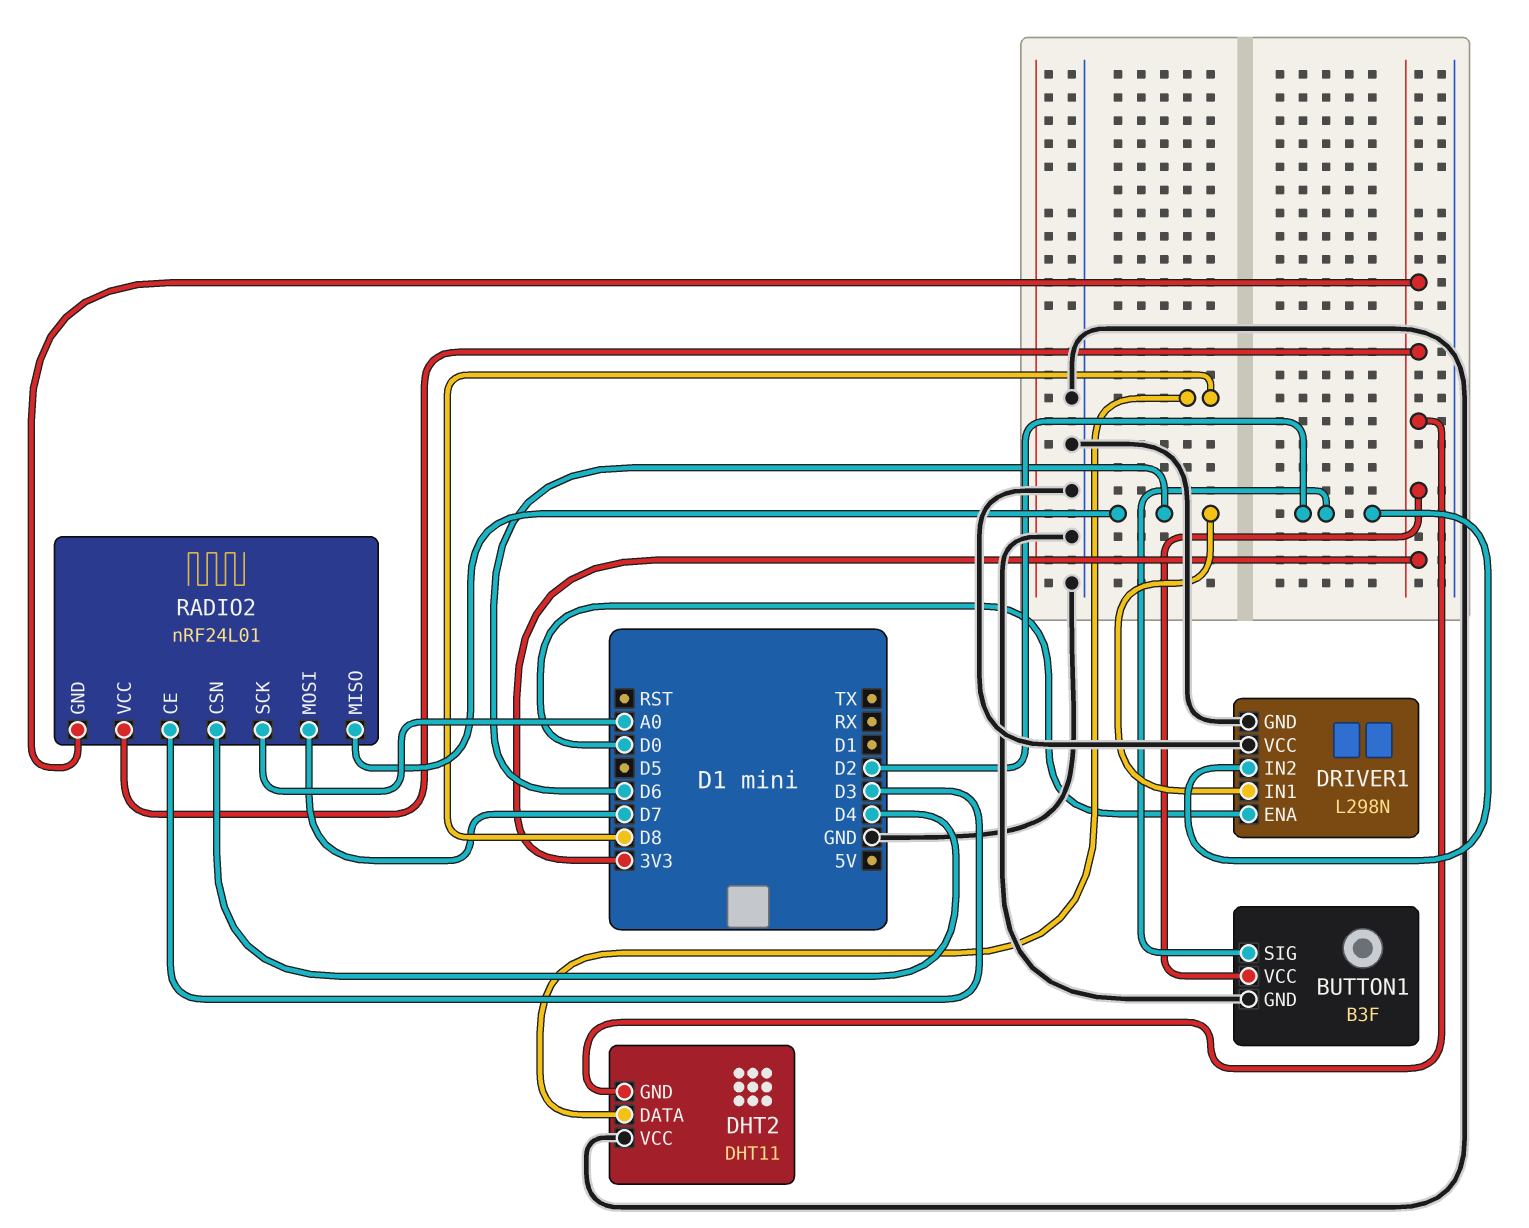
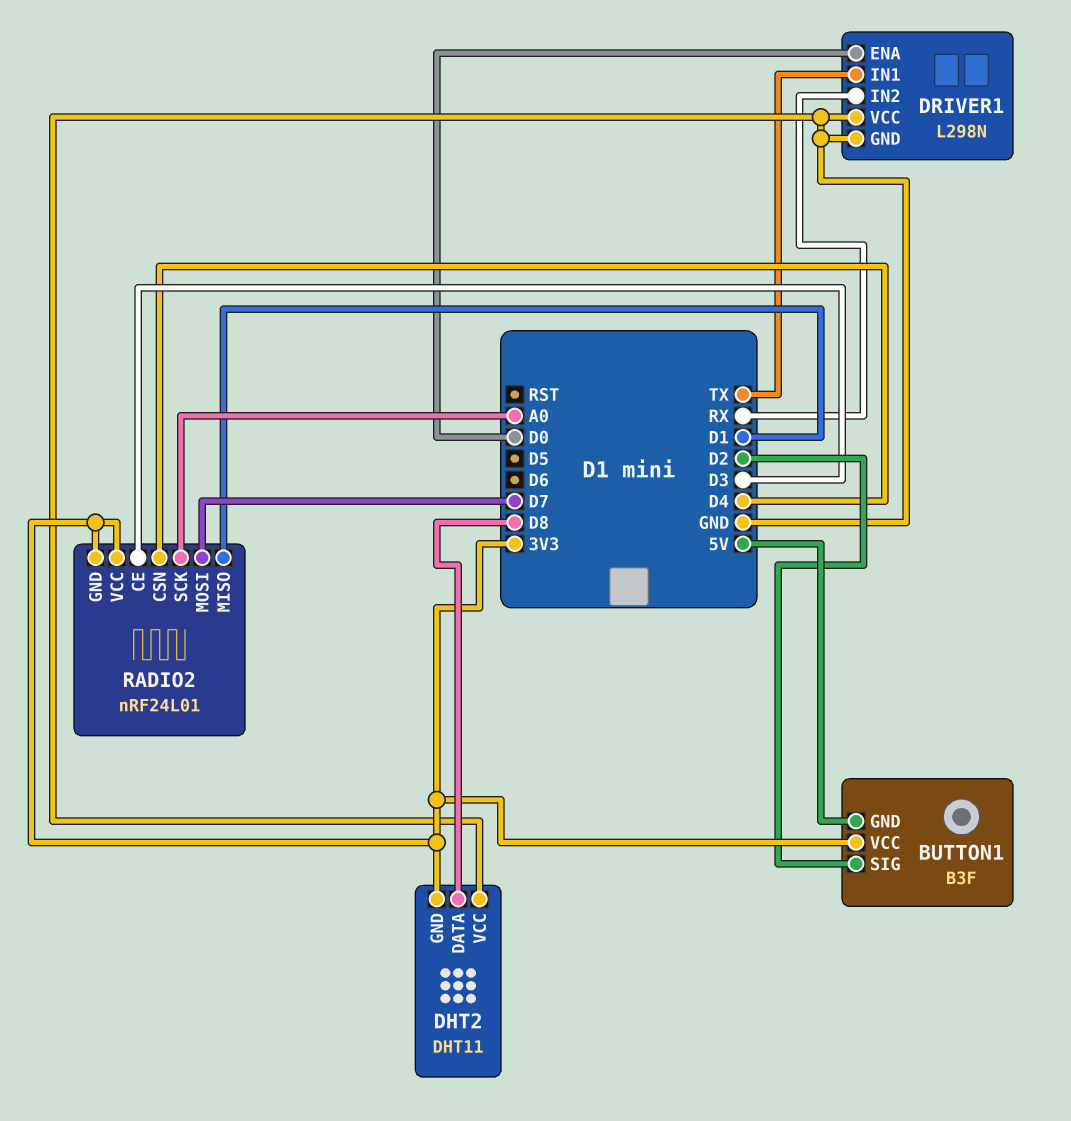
BUTTON1 pin GND: GND -> 5V
DRIVER1 pin IN1: D6 -> TX
DRIVER1 pin IN2: D2 -> RX
RADIO2 pin MISO: D6 -> D1

